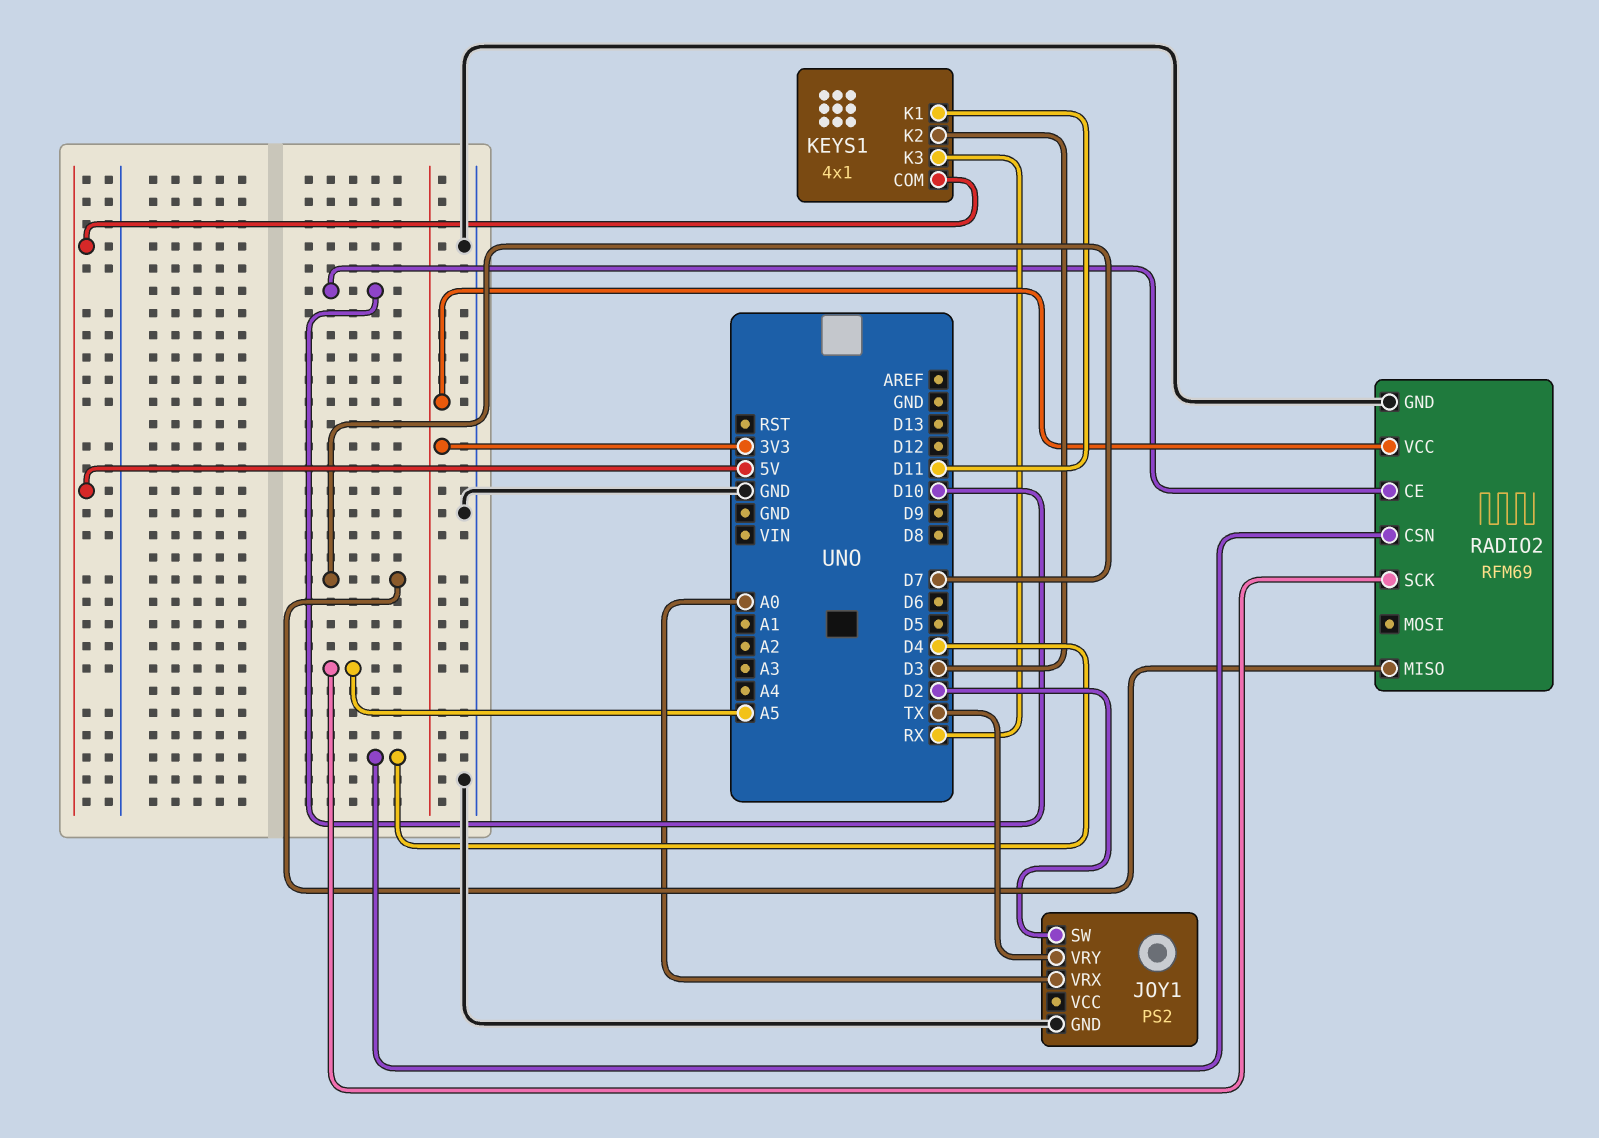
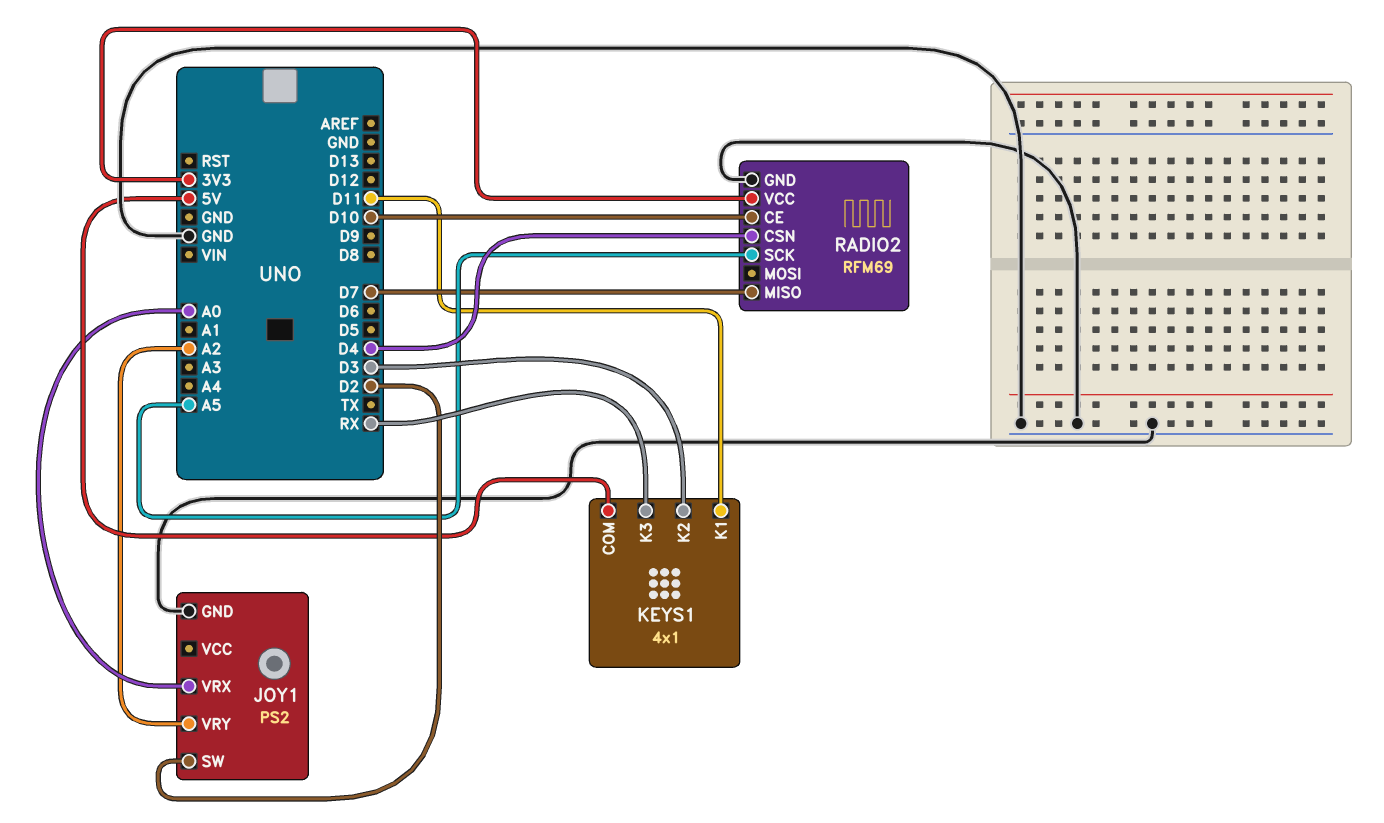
JOY1 pin VRY: TX -> A2

